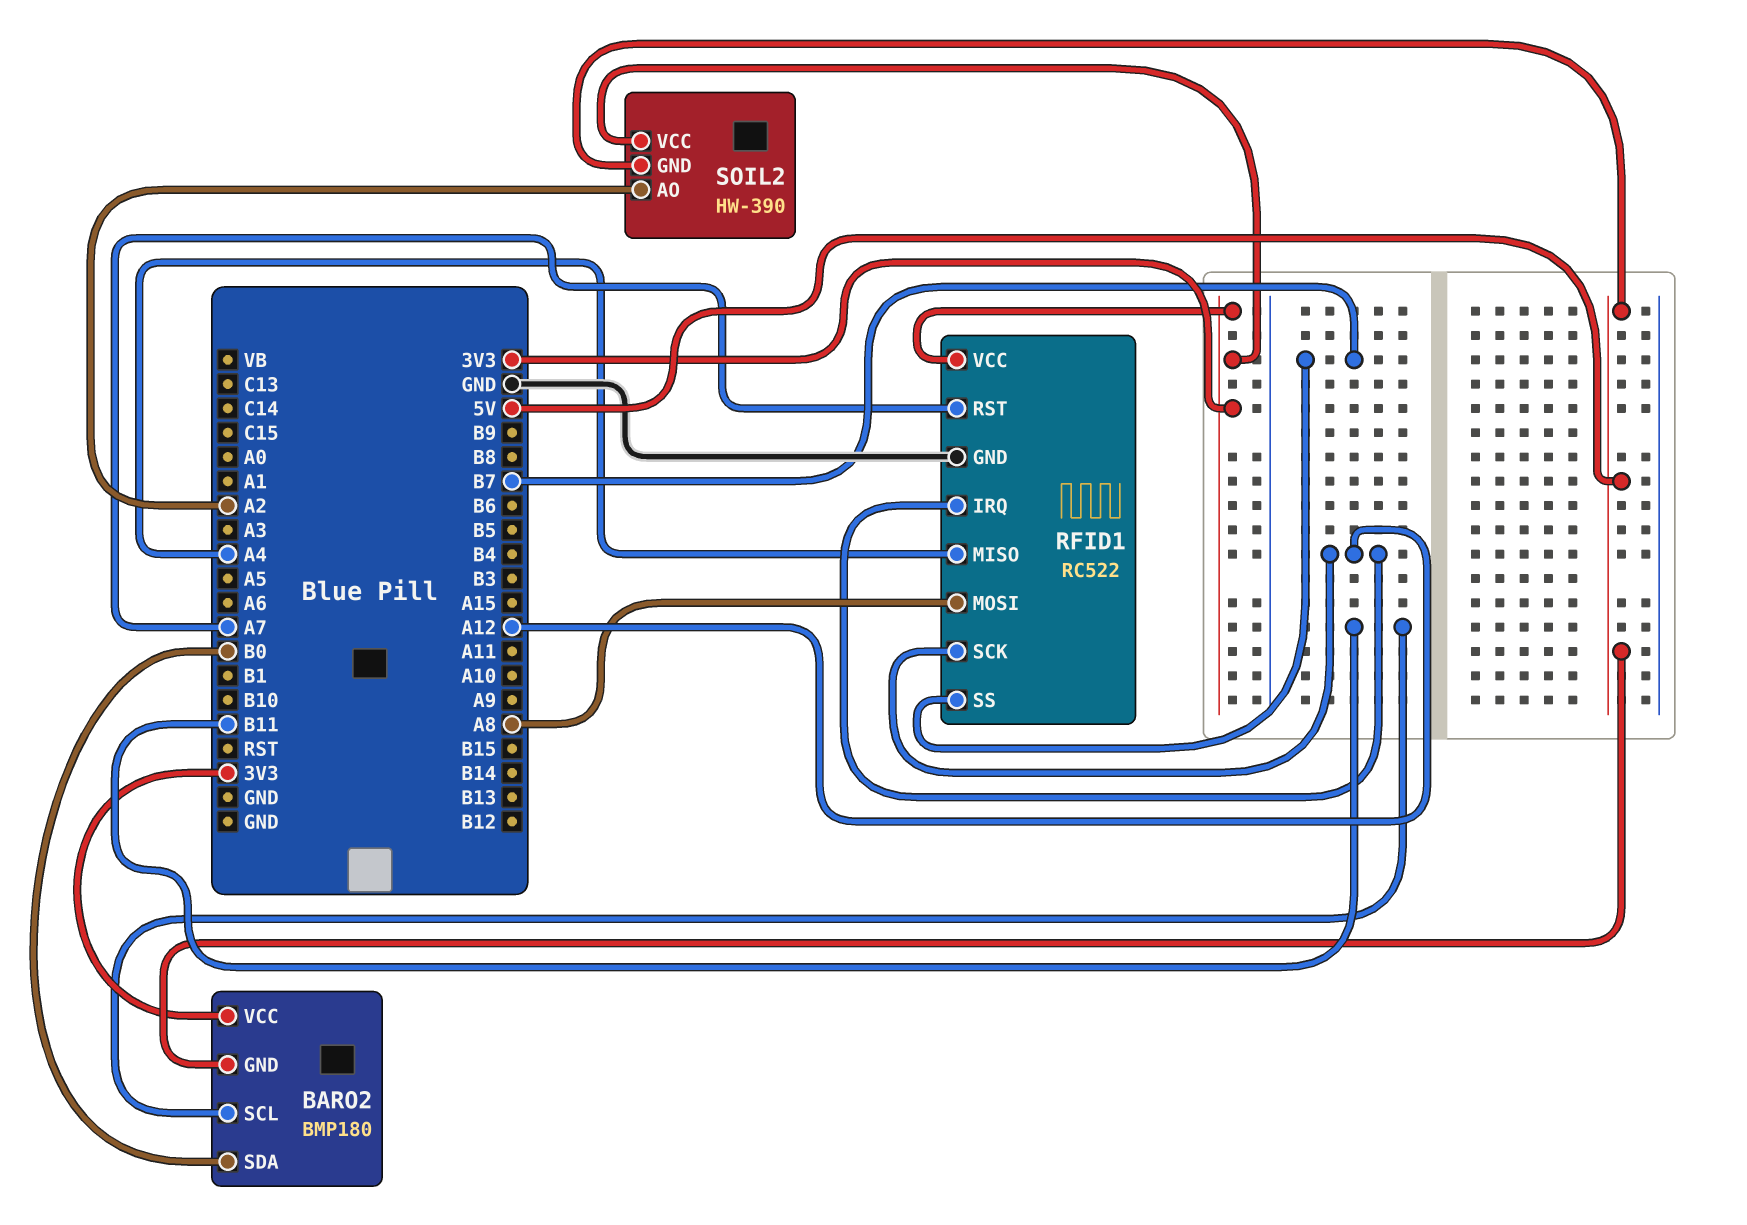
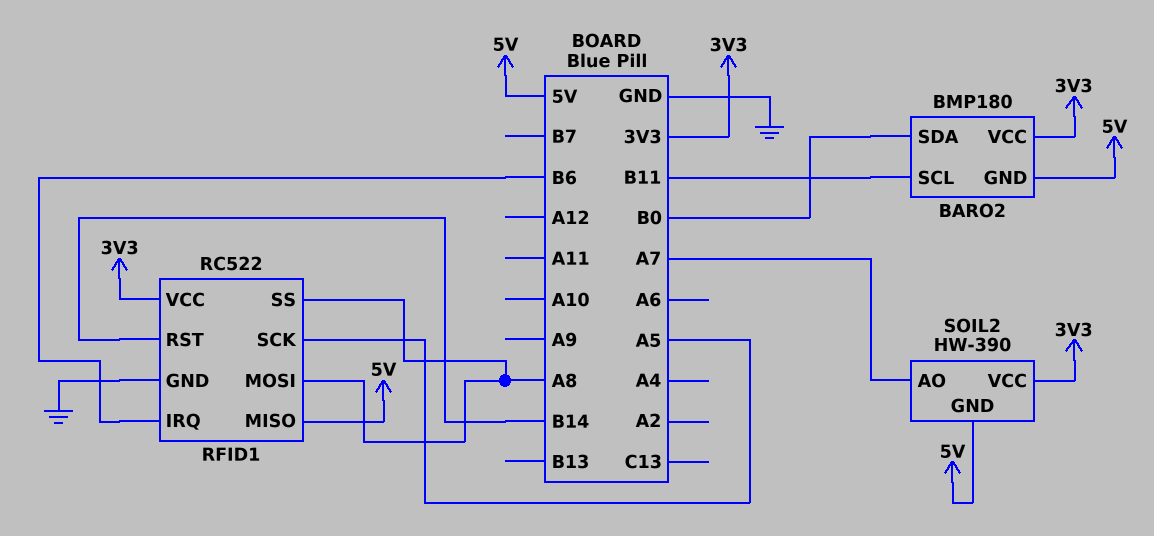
RFID1 pin IRQ: A12 -> B6
RFID1 pin MISO: A4 -> 5V
RFID1 pin RST: A7 -> B14
RFID1 pin SCK: A12 -> A5
RFID1 pin SS: B7 -> A8
SOIL2 pin AO: A2 -> A7

